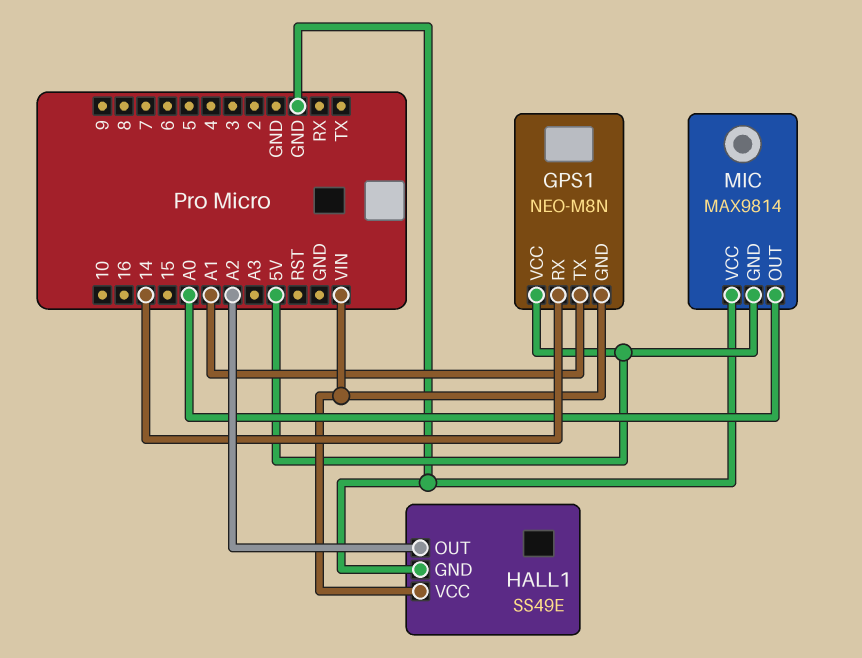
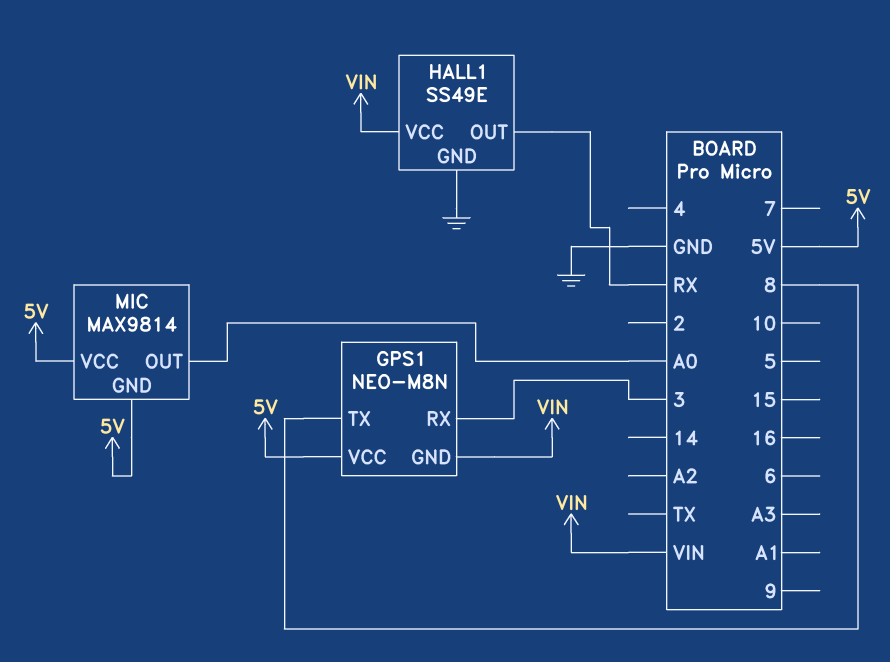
GPS1 pin RX: 14 -> 3
GPS1 pin TX: A1 -> 8
HALL1 pin OUT: A2 -> RX
MIC pin VCC: GND -> 5V

